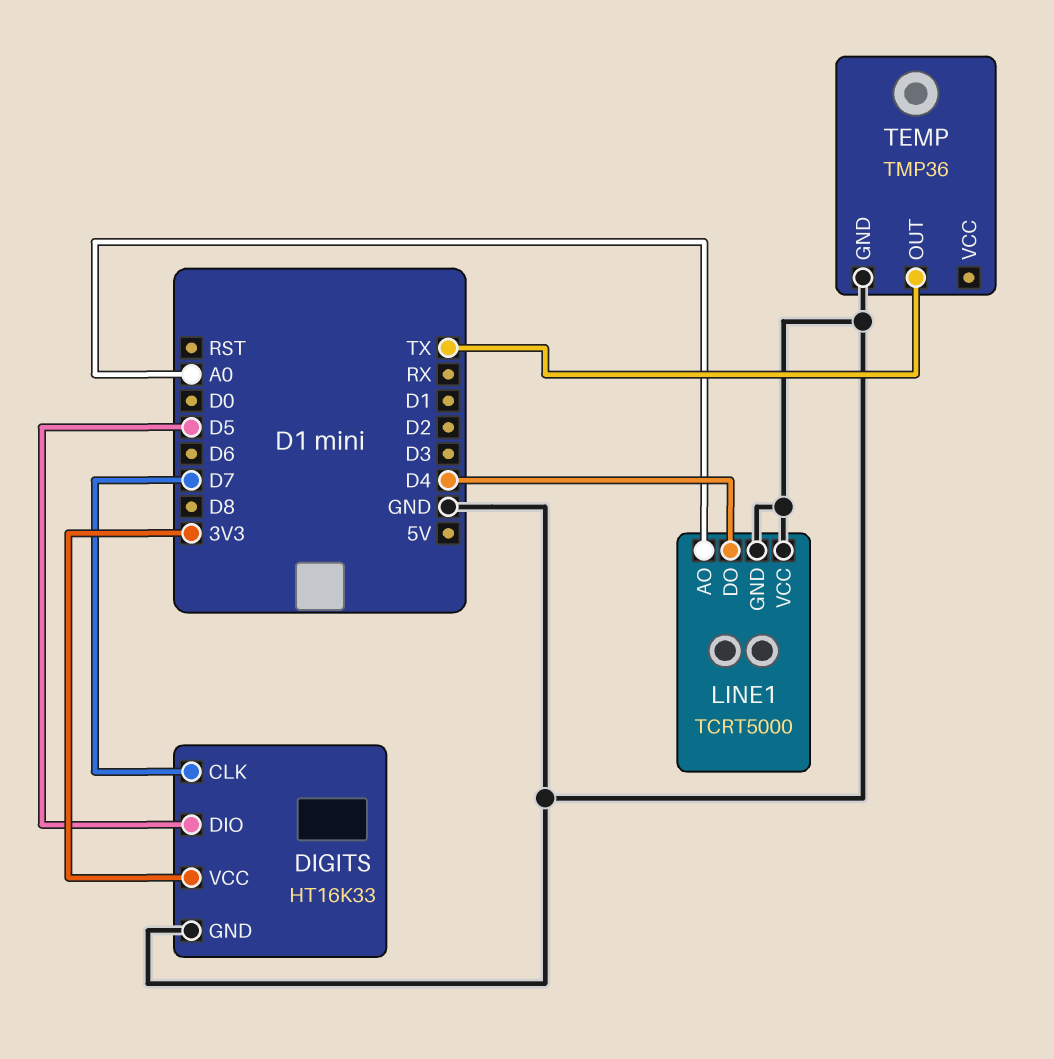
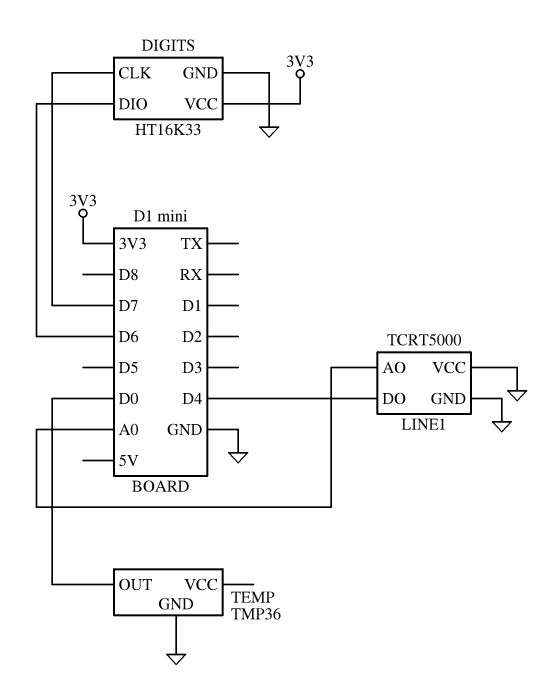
DIGITS pin DIO: D5 -> D6
TEMP pin OUT: TX -> D0

